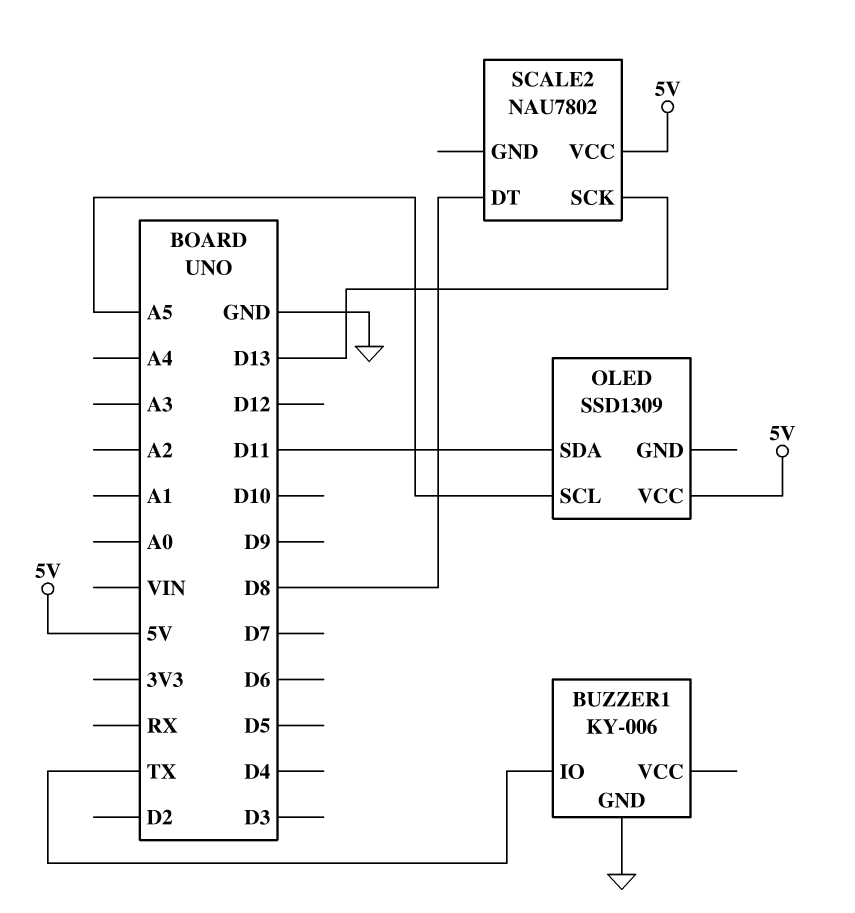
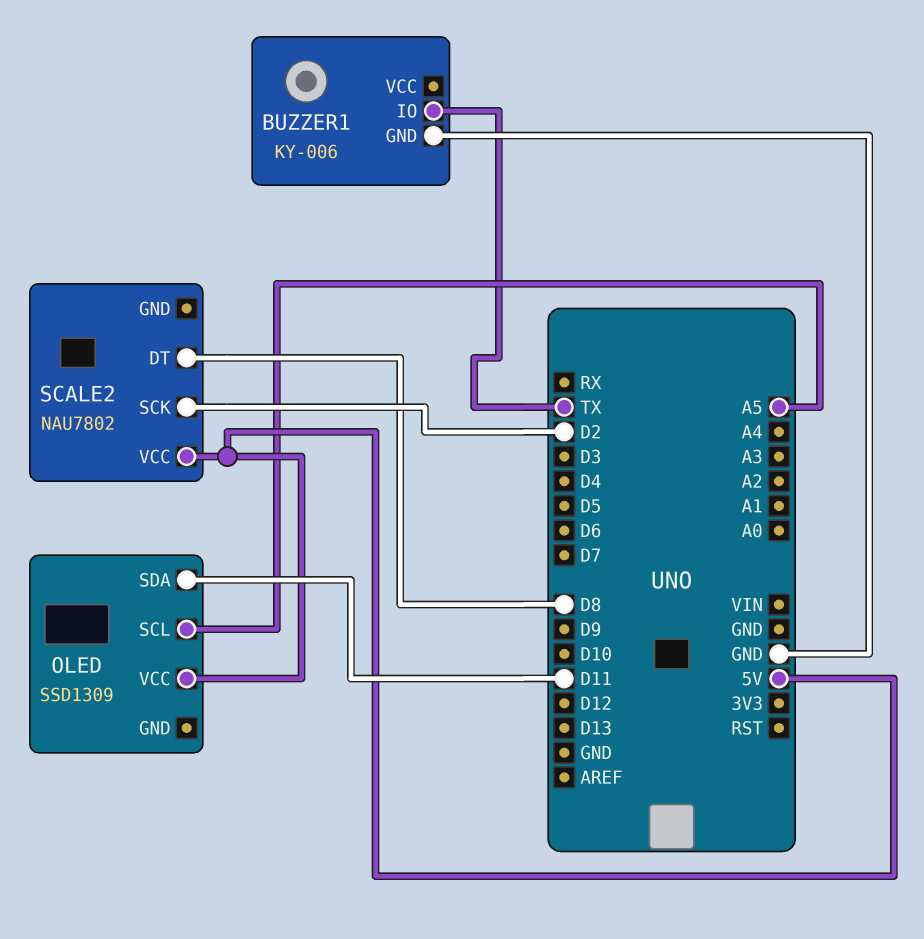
SCALE2 pin SCK: D13 -> D2

